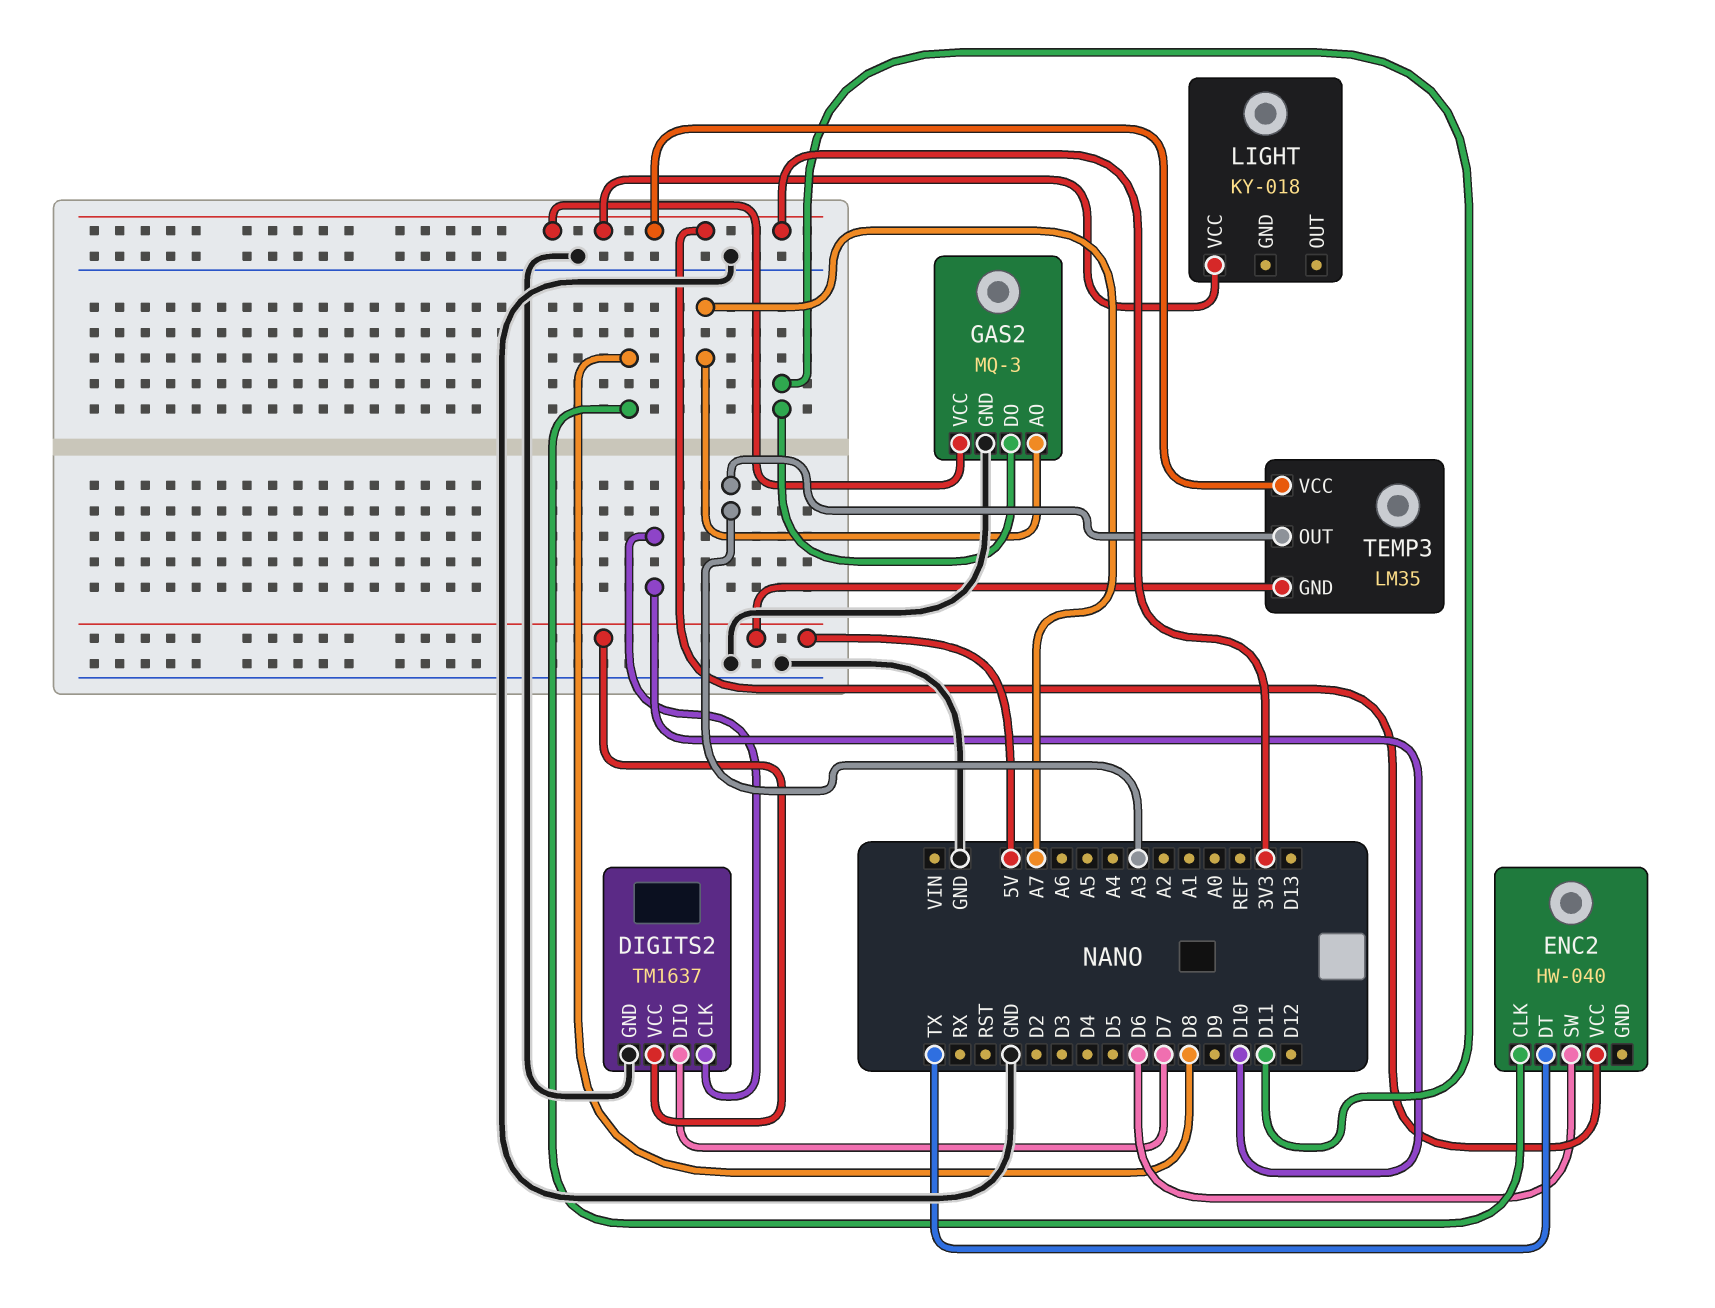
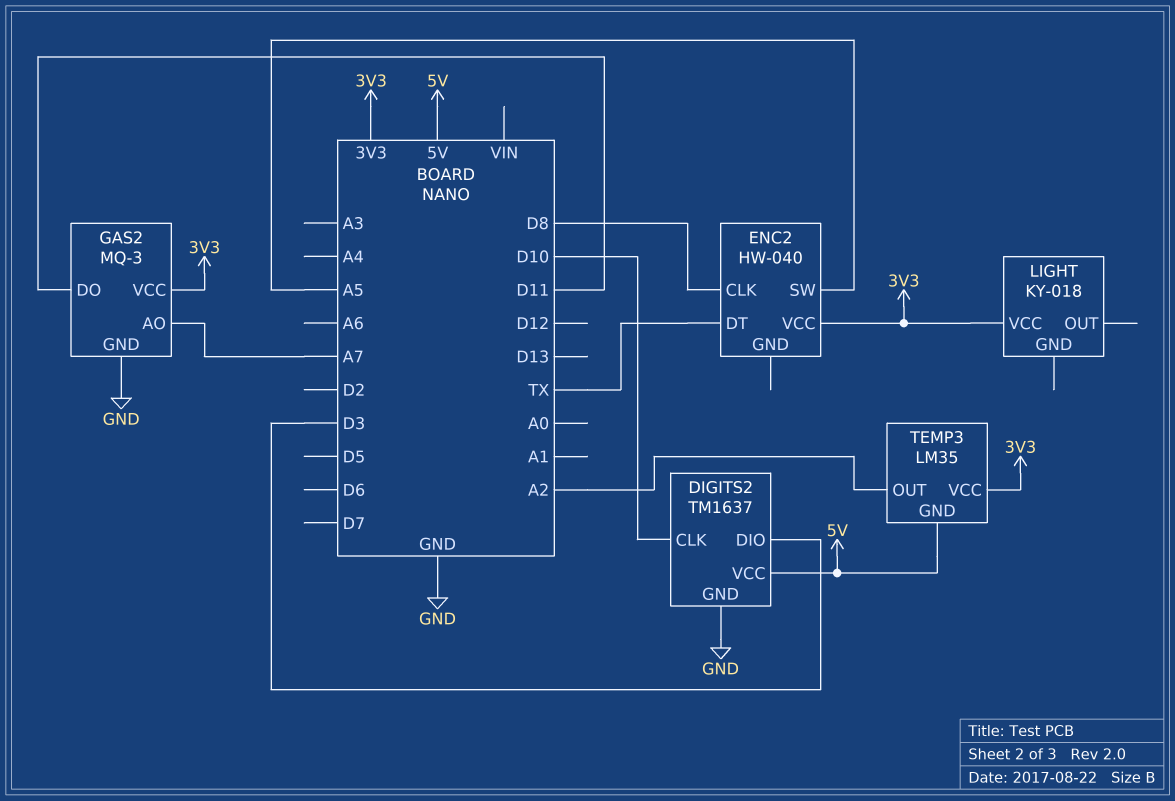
DIGITS2 pin DIO: D7 -> D3
ENC2 pin SW: D6 -> A5
TEMP3 pin OUT: A3 -> A2

